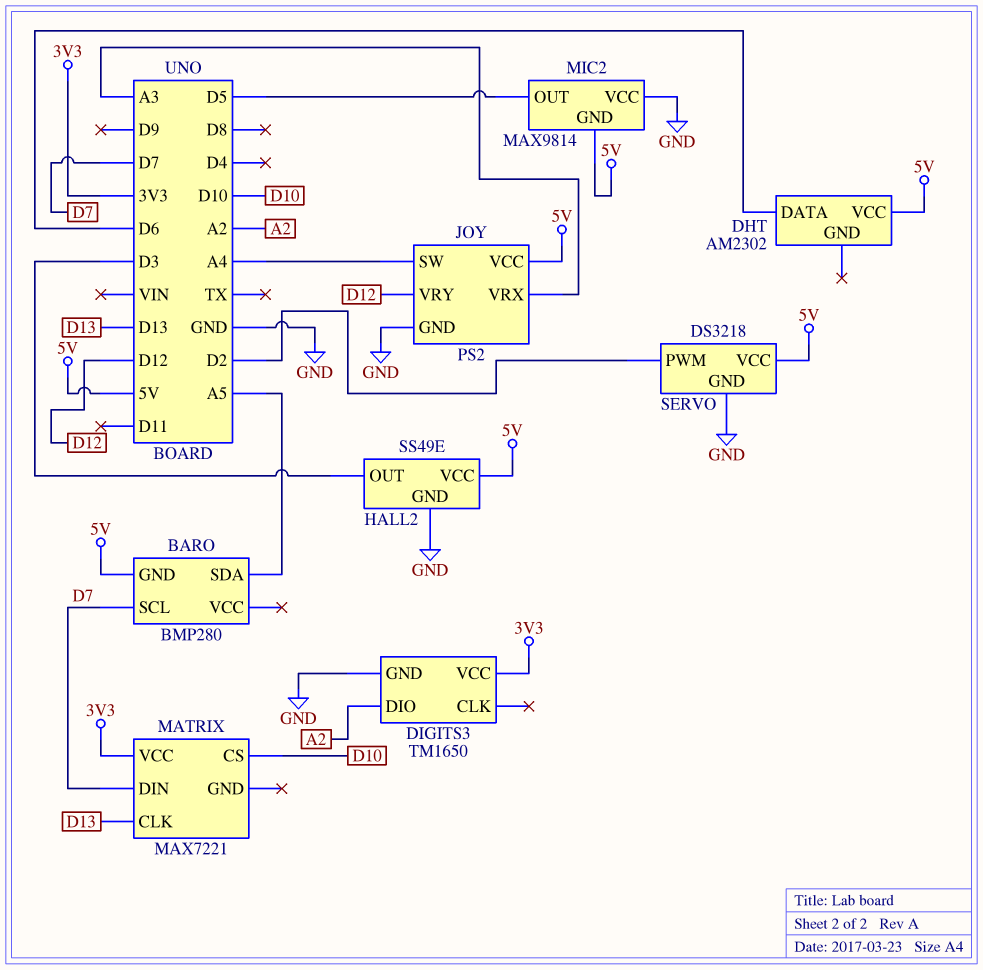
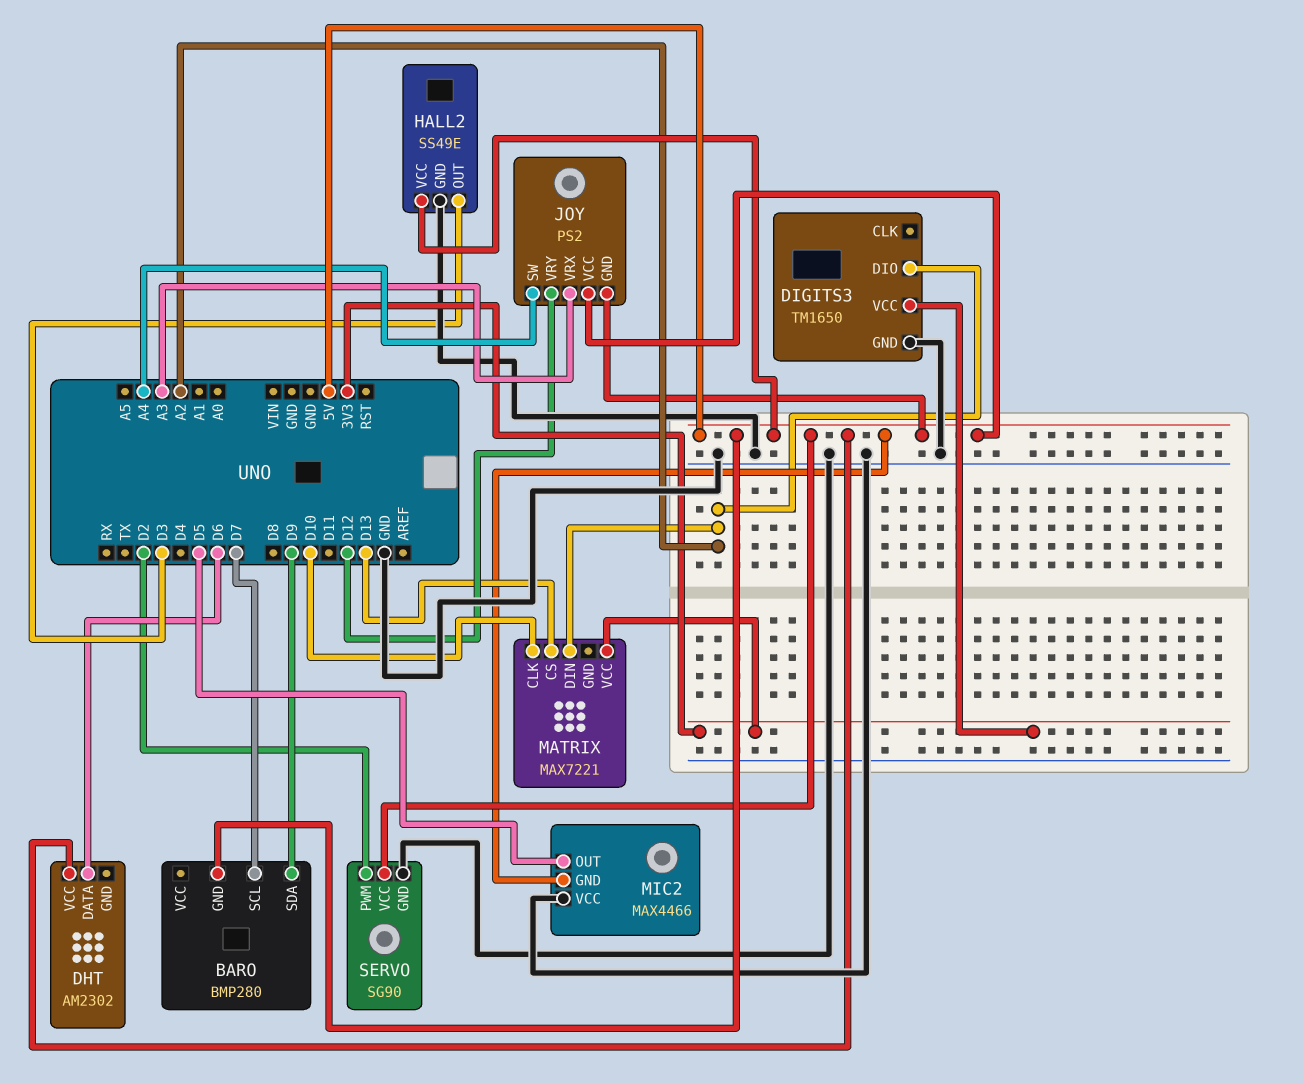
BARO pin SDA: A5 -> D9
JOY pin GND: GND -> 5V
MATRIX pin CLK: D13 -> D10
MATRIX pin CS: D10 -> D13
MATRIX pin DIN: D7 -> A2
MIC2: MAX9814 -> MAX4466
SERVO: DS3218 -> SG90

